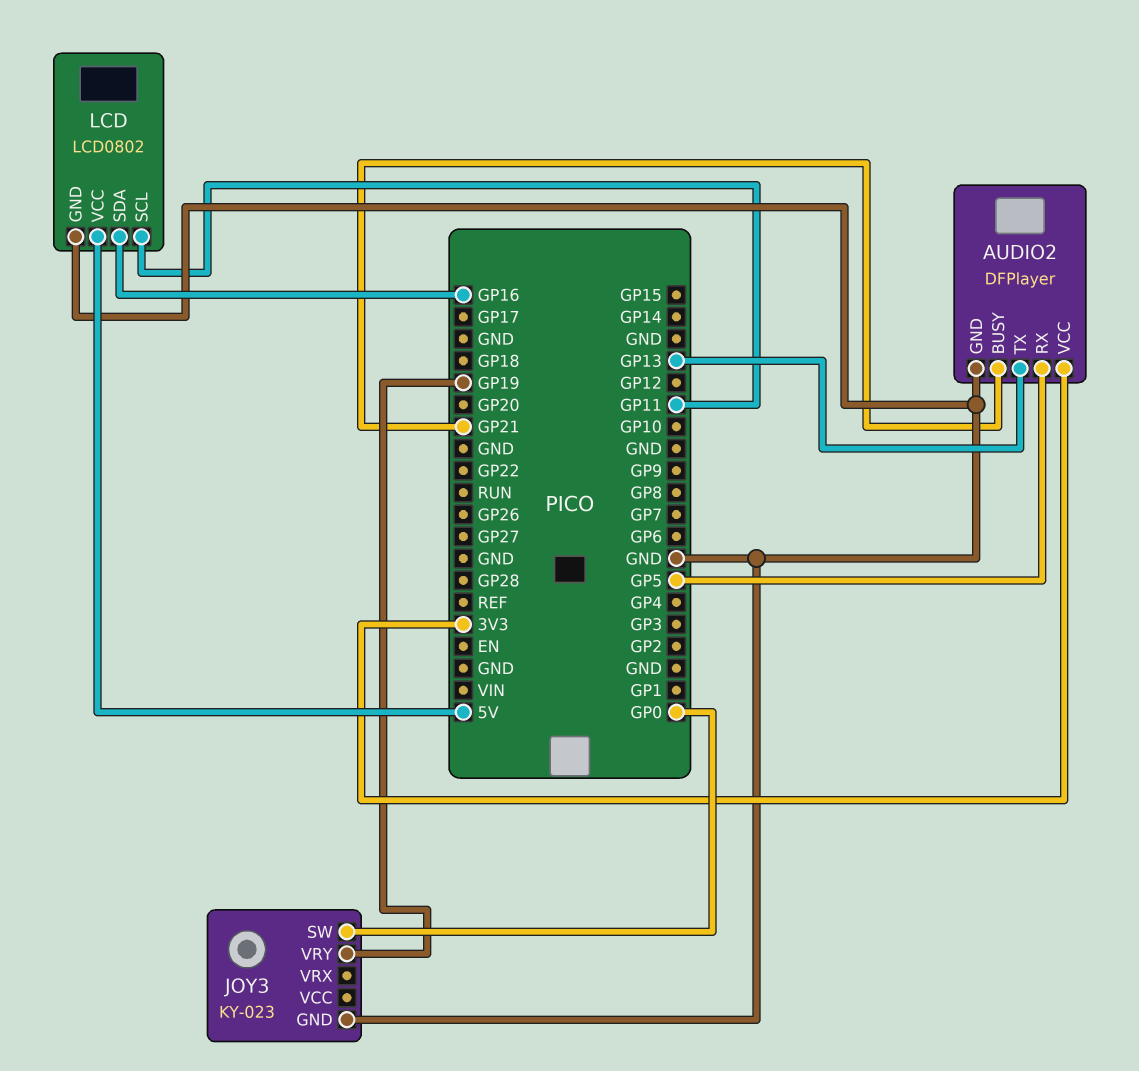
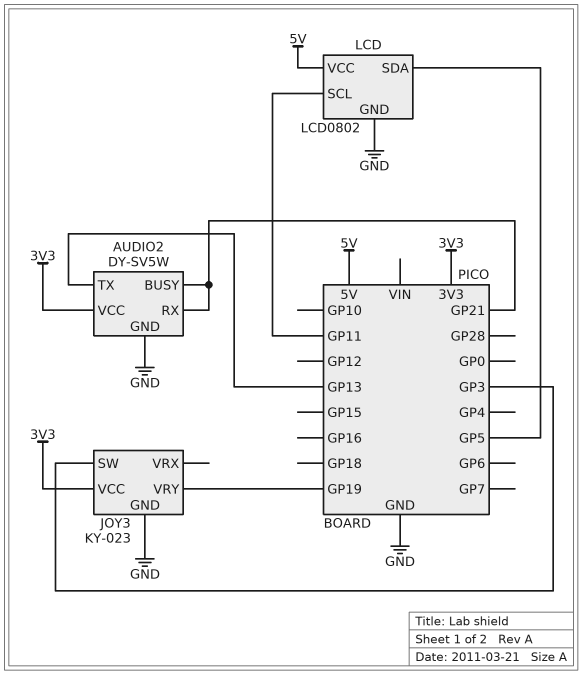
AUDIO2: DFPlayer -> DY-SV5W
AUDIO2 pin RX: GP5 -> GP21
JOY3 pin SW: GP0 -> GP3
JOY3 pin VCC: none -> 3V3
LCD pin SDA: GP16 -> GP5

